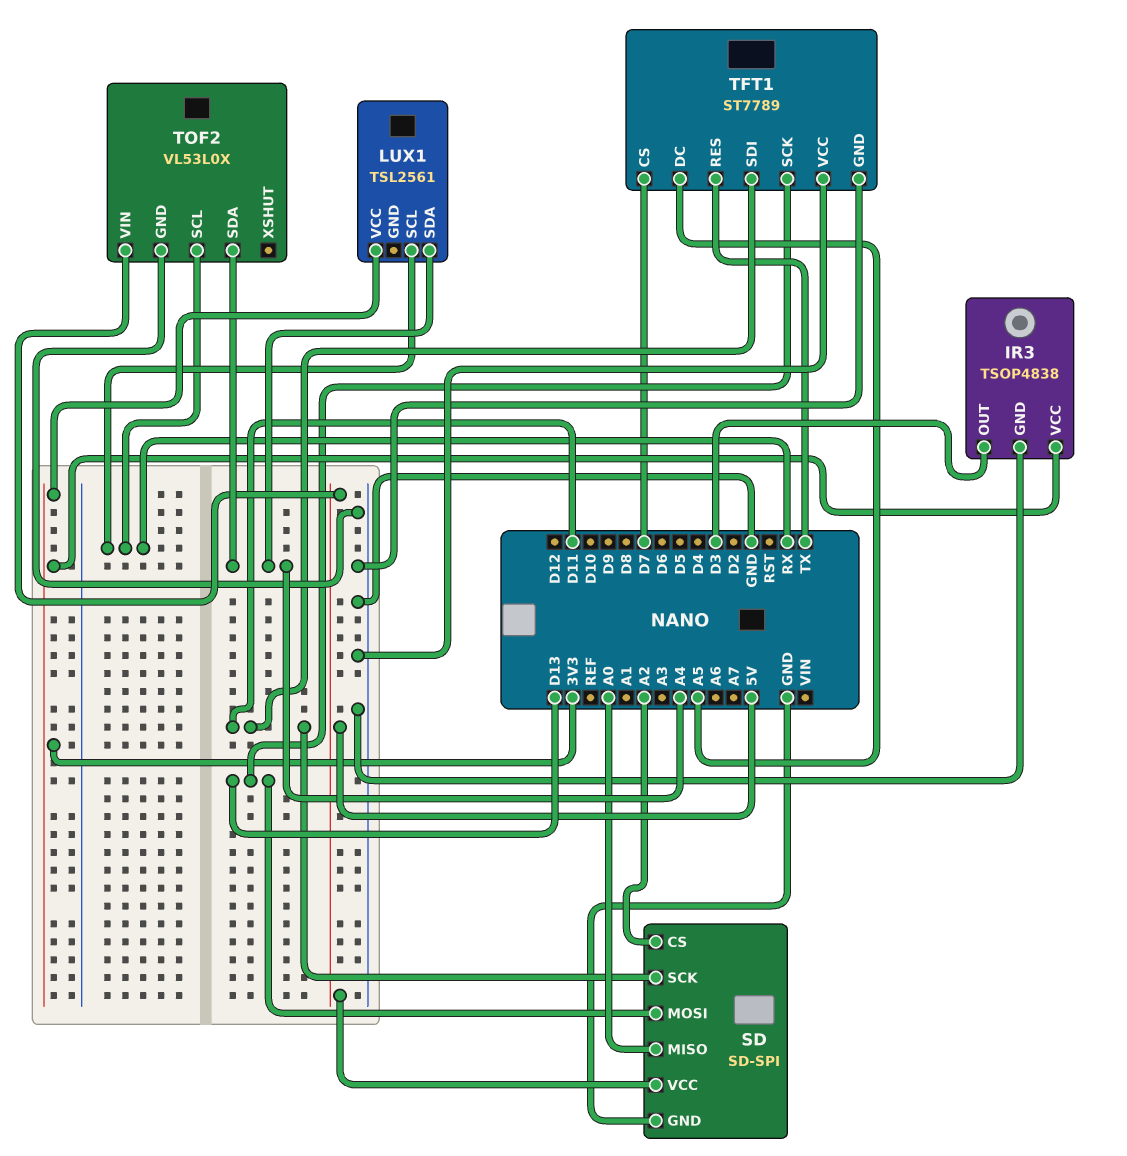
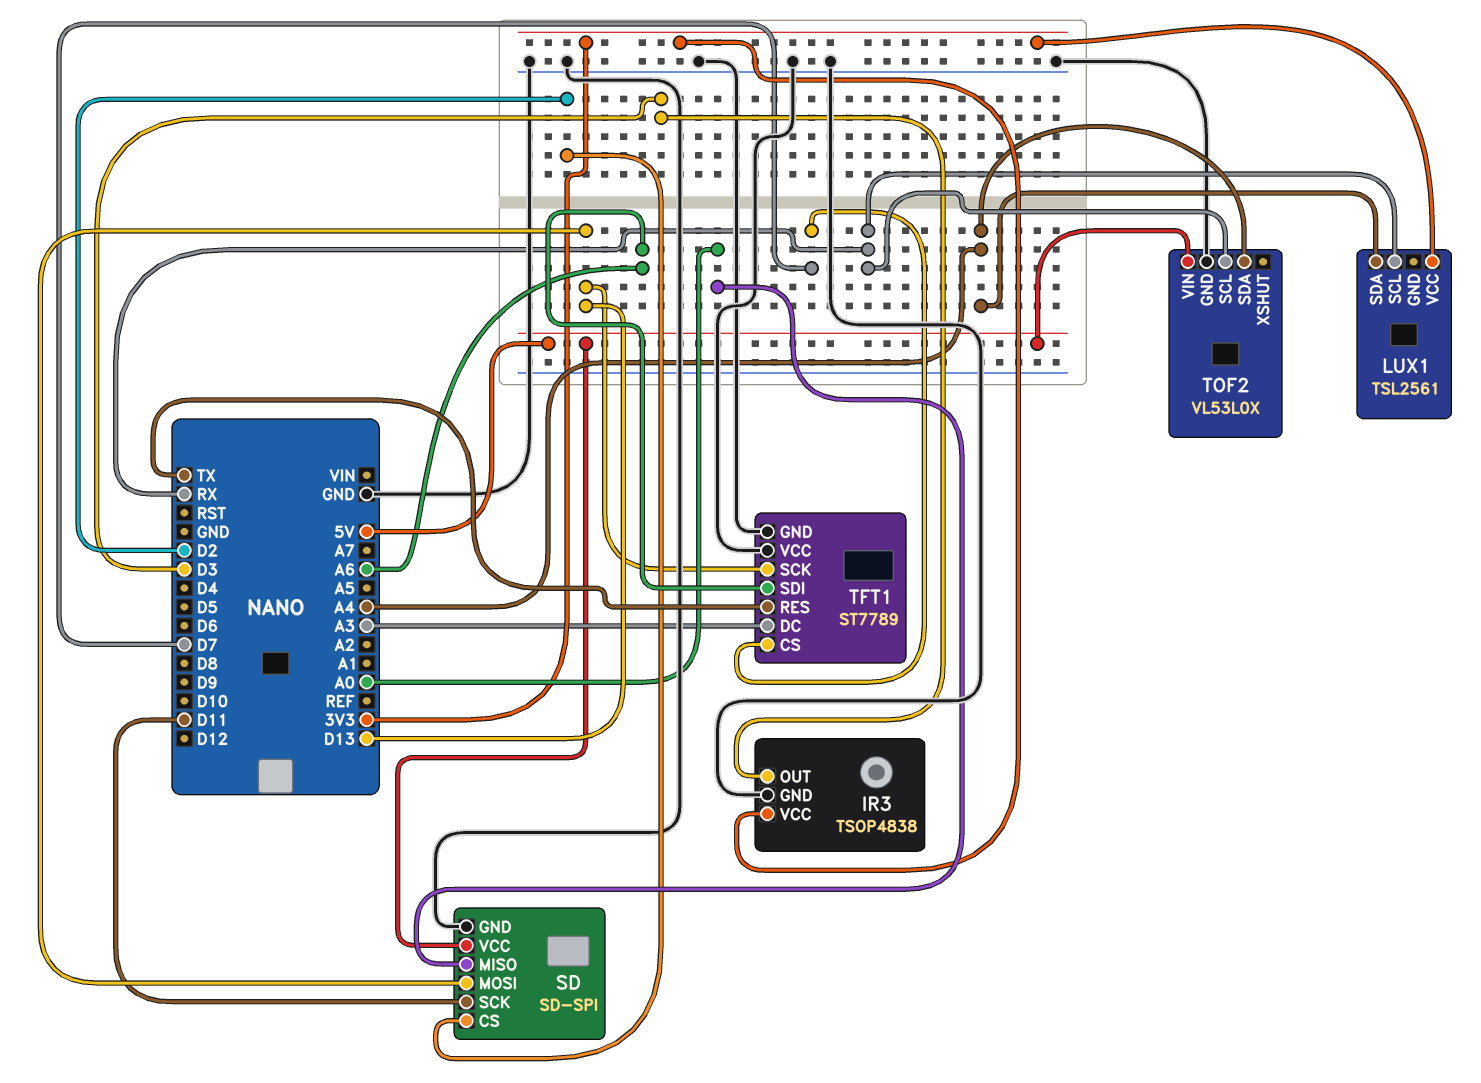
SD pin CS: A2 -> D2
TFT1 pin DC: A5 -> A3
TFT1 pin SDI: D11 -> A6

